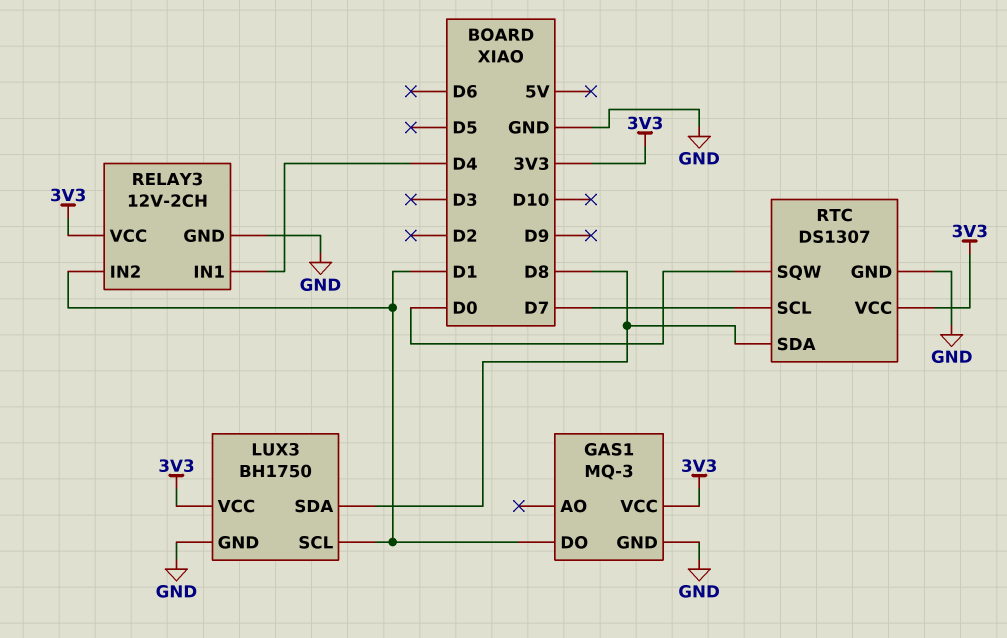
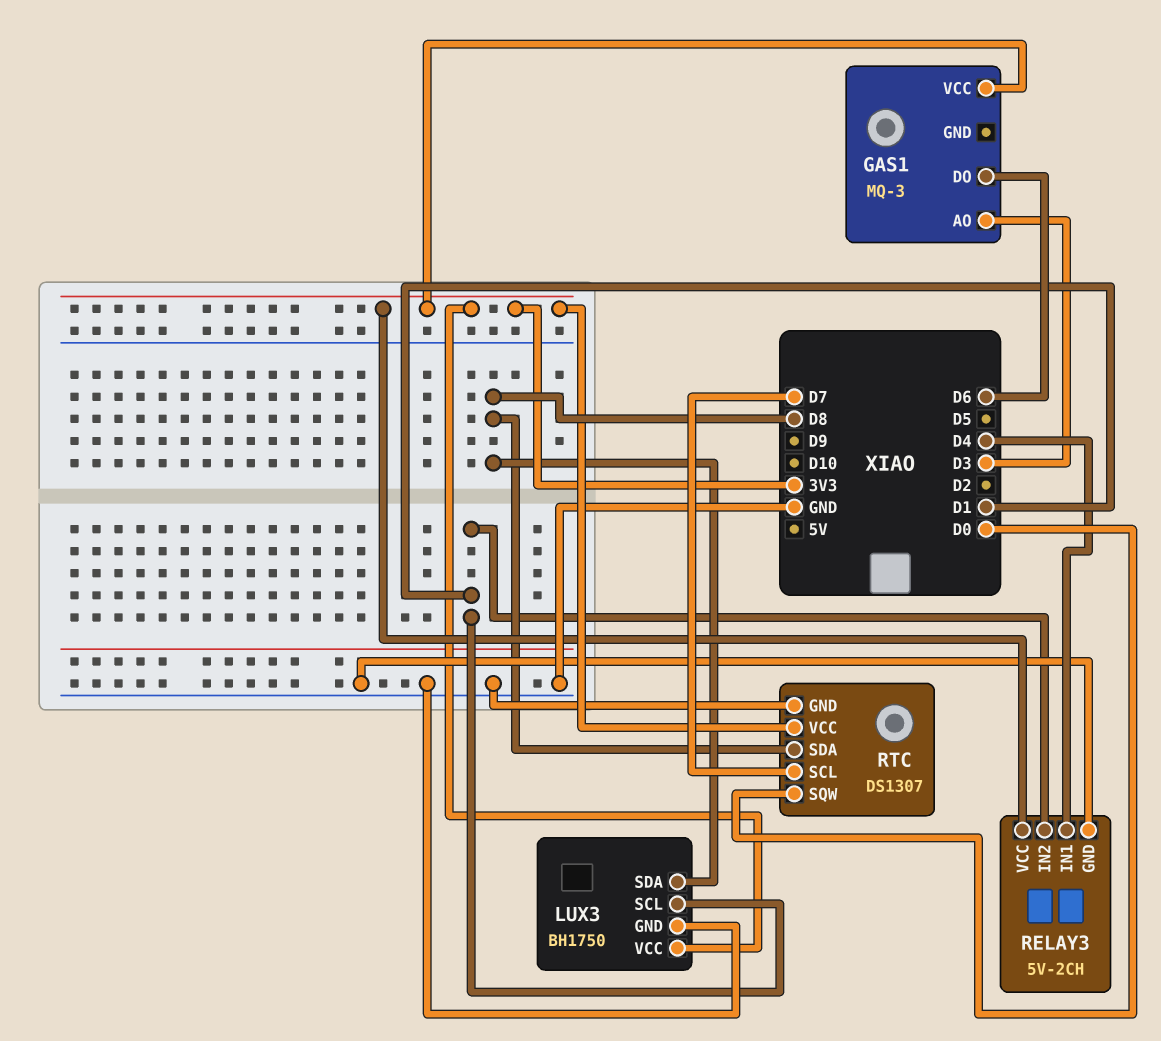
GAS1 pin AO: none -> D3
GAS1 pin DO: D1 -> D6
GAS1 pin GND: GND -> none
RELAY3: 12V-2CH -> 5V-2CH

